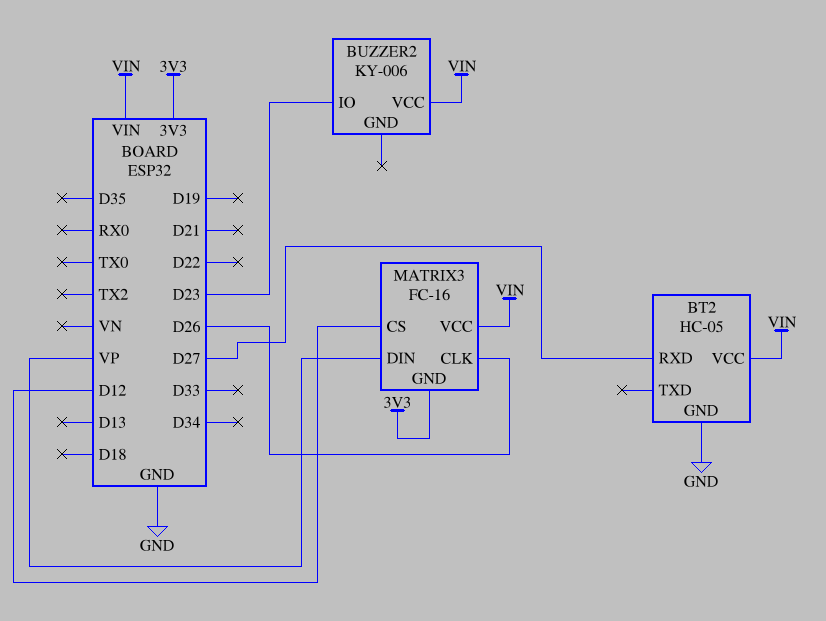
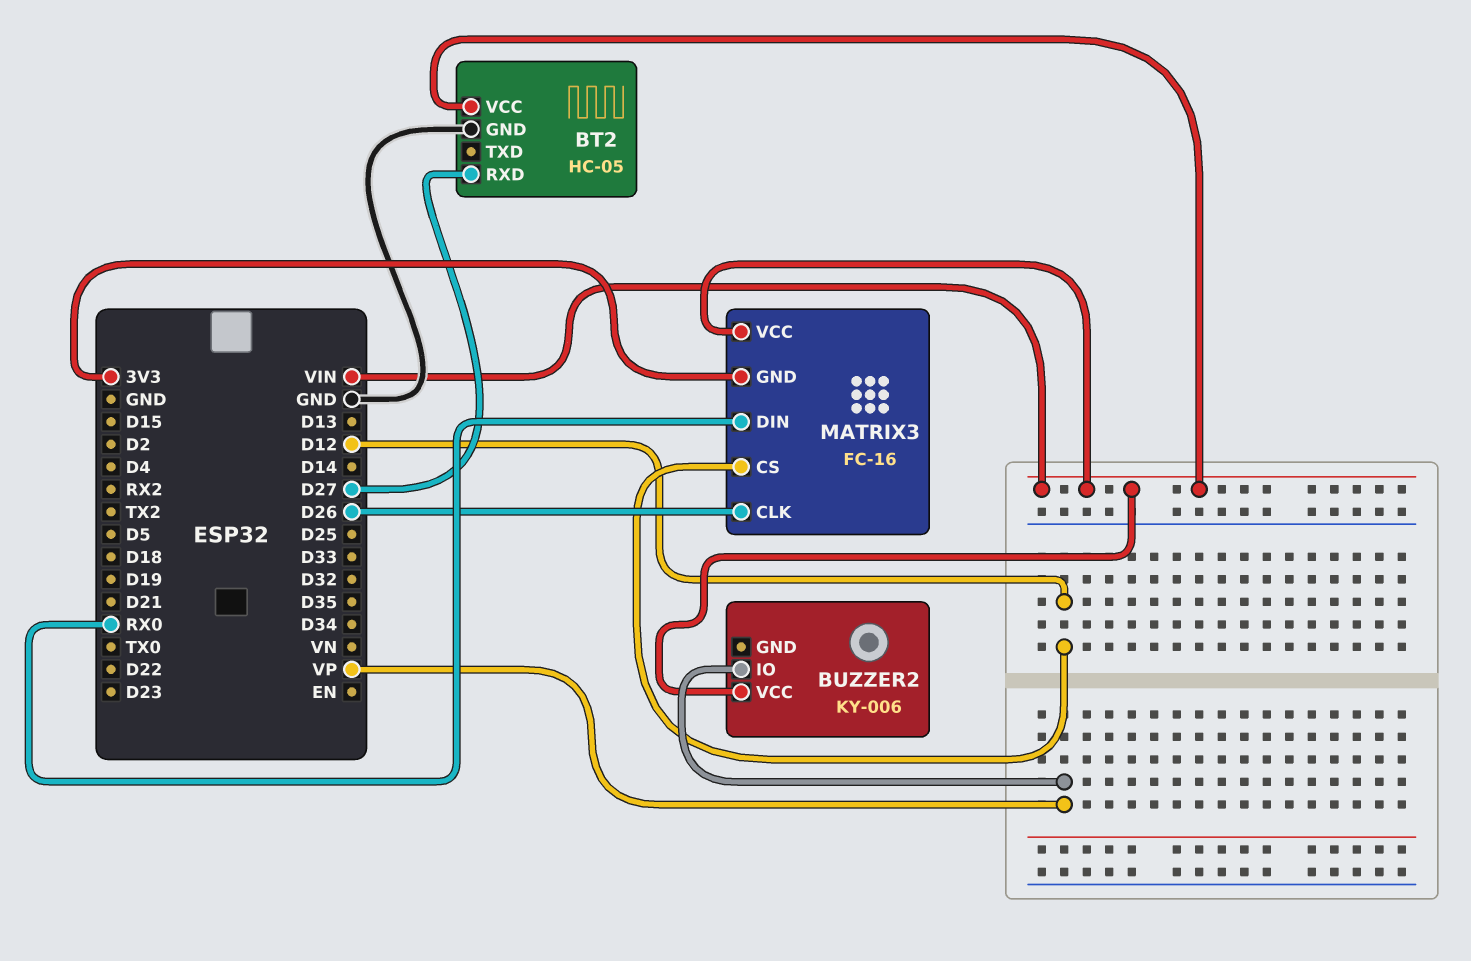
BUZZER2 pin IO: D23 -> VP
MATRIX3 pin DIN: VP -> RX0

